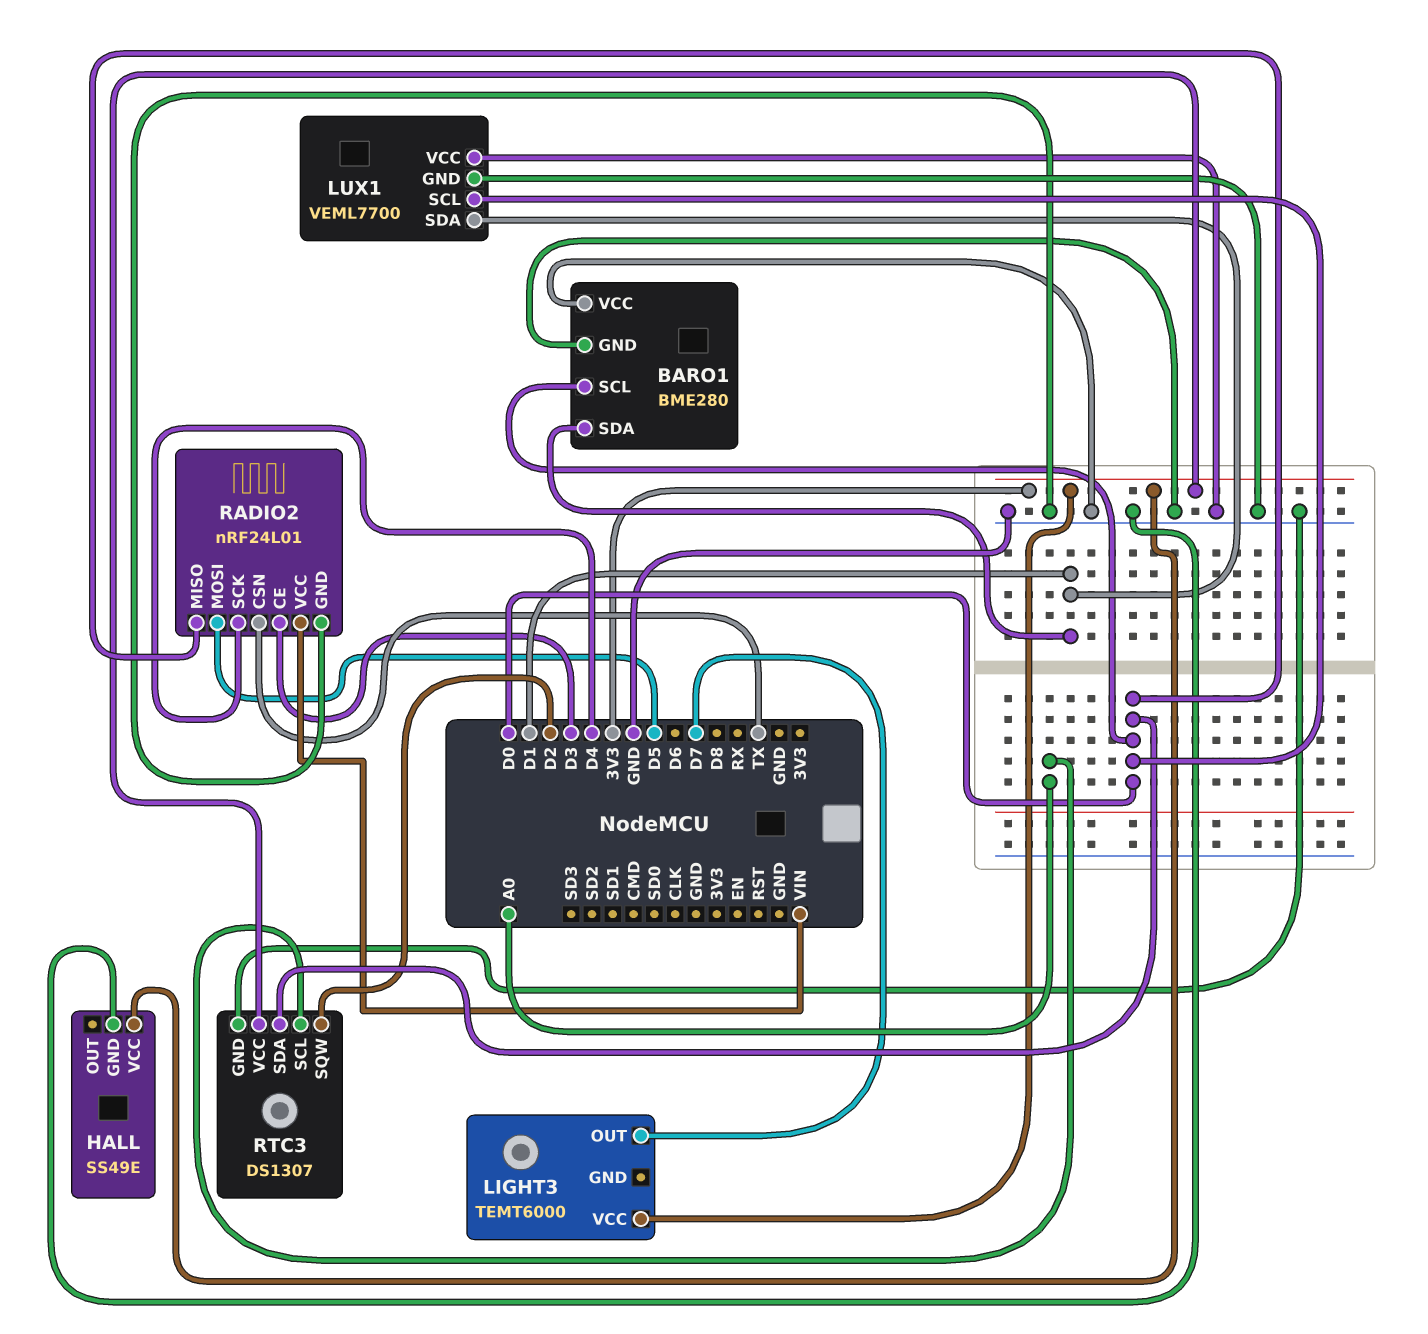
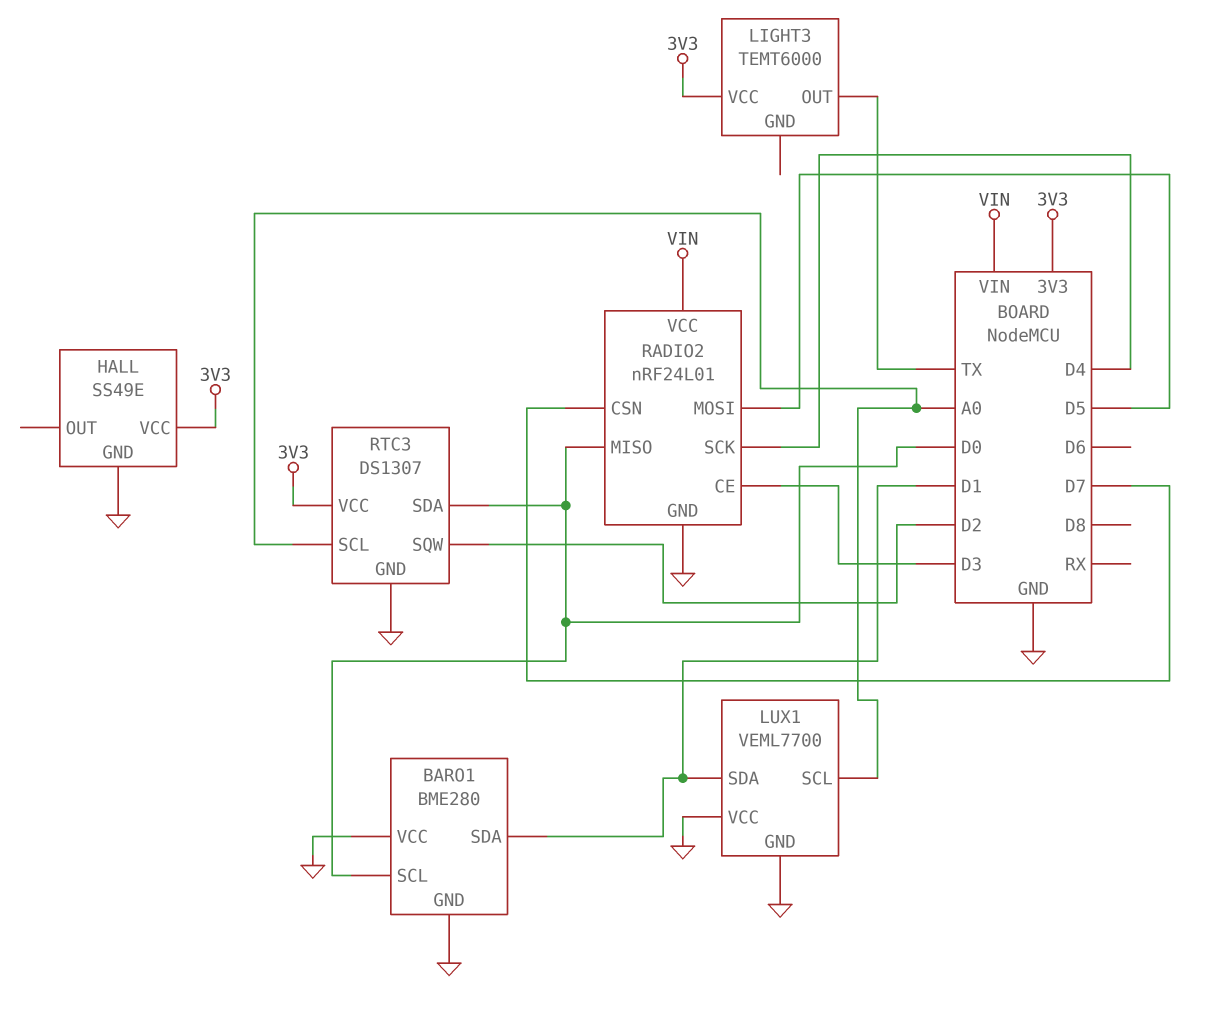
LIGHT3 pin OUT: D7 -> TX
LUX1 pin SCL: D0 -> A0
RADIO2 pin CSN: TX -> D7

